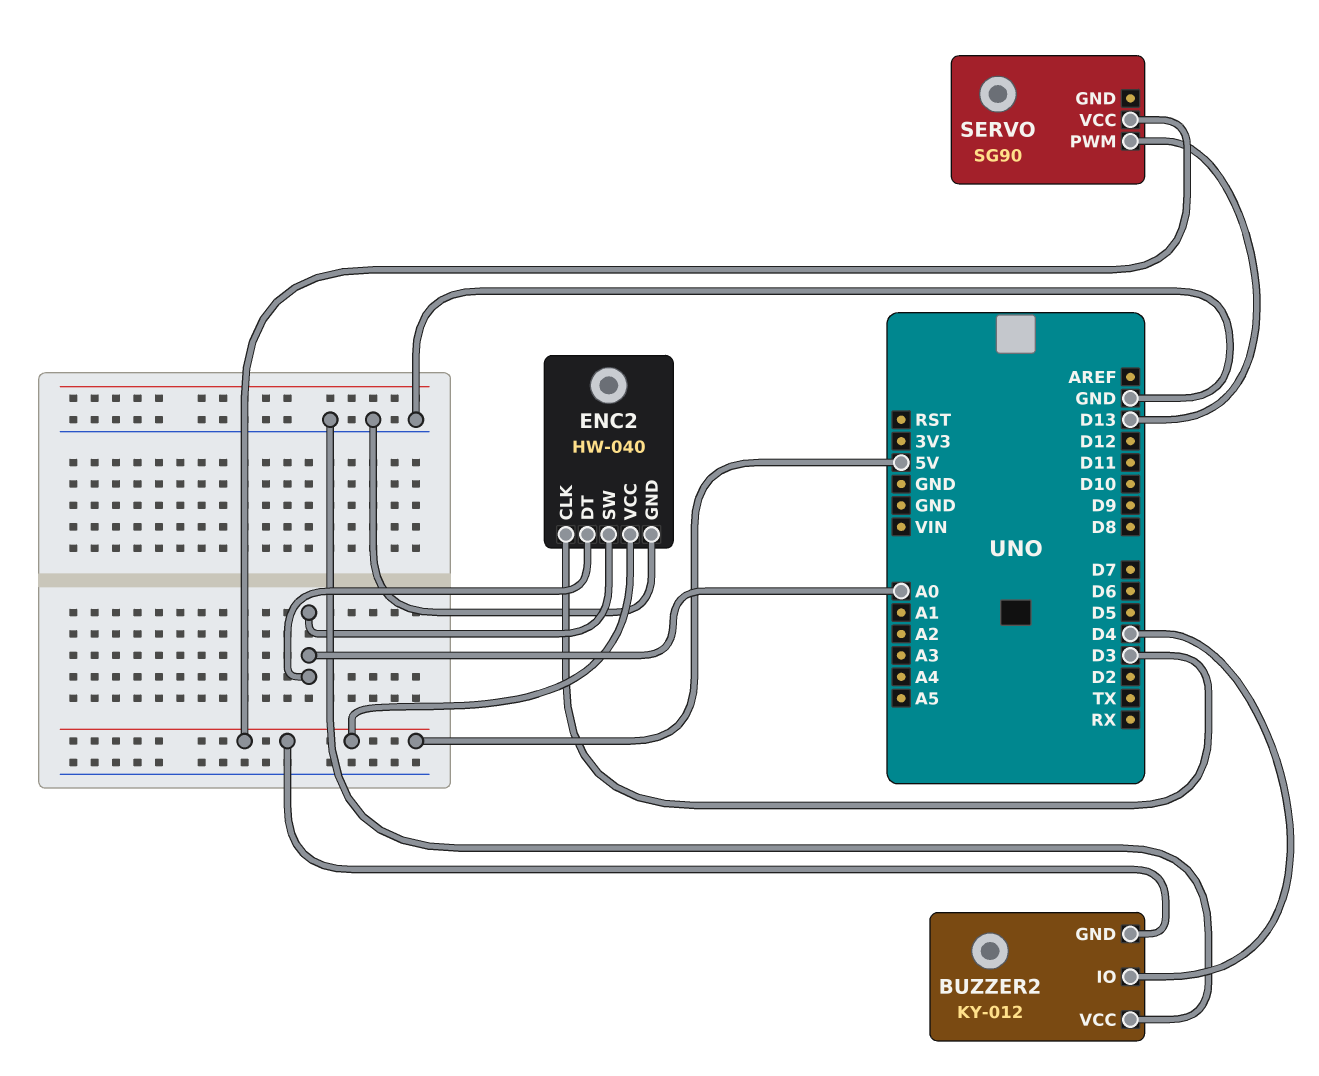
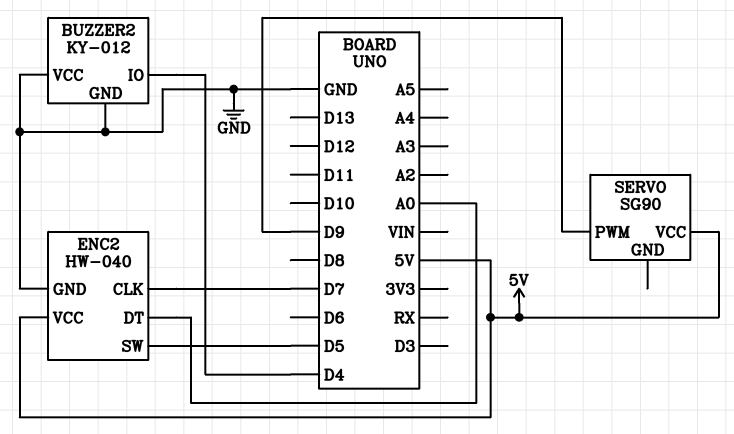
BUZZER2 pin GND: 5V -> GND
ENC2 pin CLK: D3 -> D7
ENC2 pin SW: A0 -> D5
SERVO pin PWM: D13 -> D9

